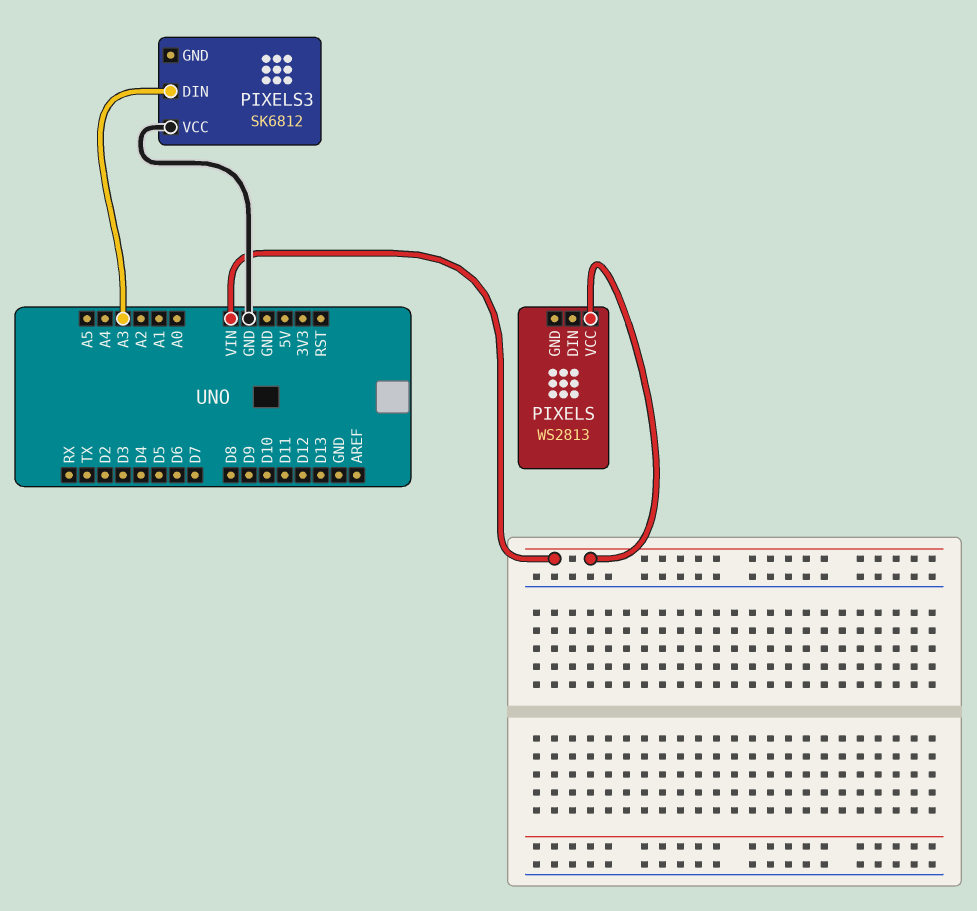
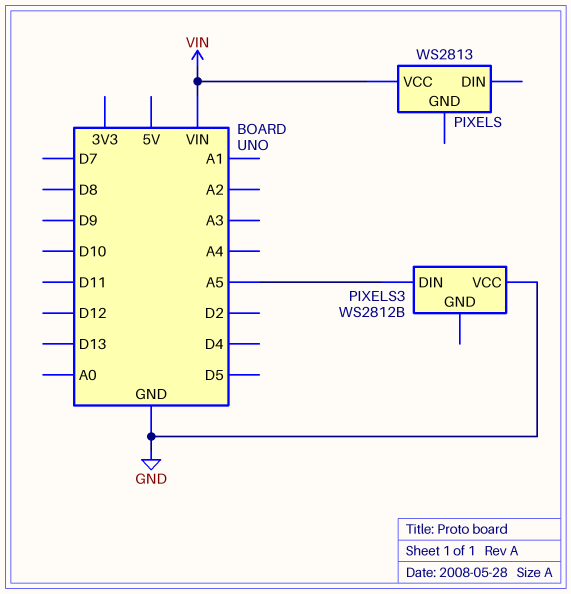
PIXELS3: SK6812 -> WS2812B
PIXELS3 pin DIN: A3 -> A5

